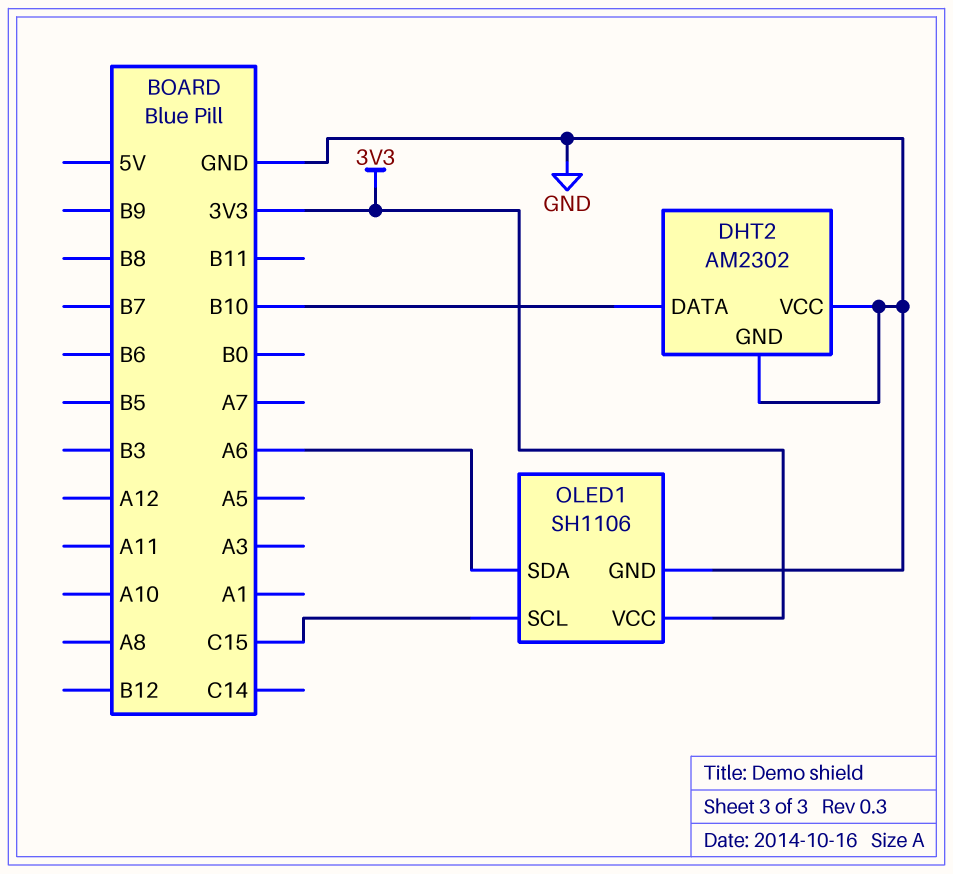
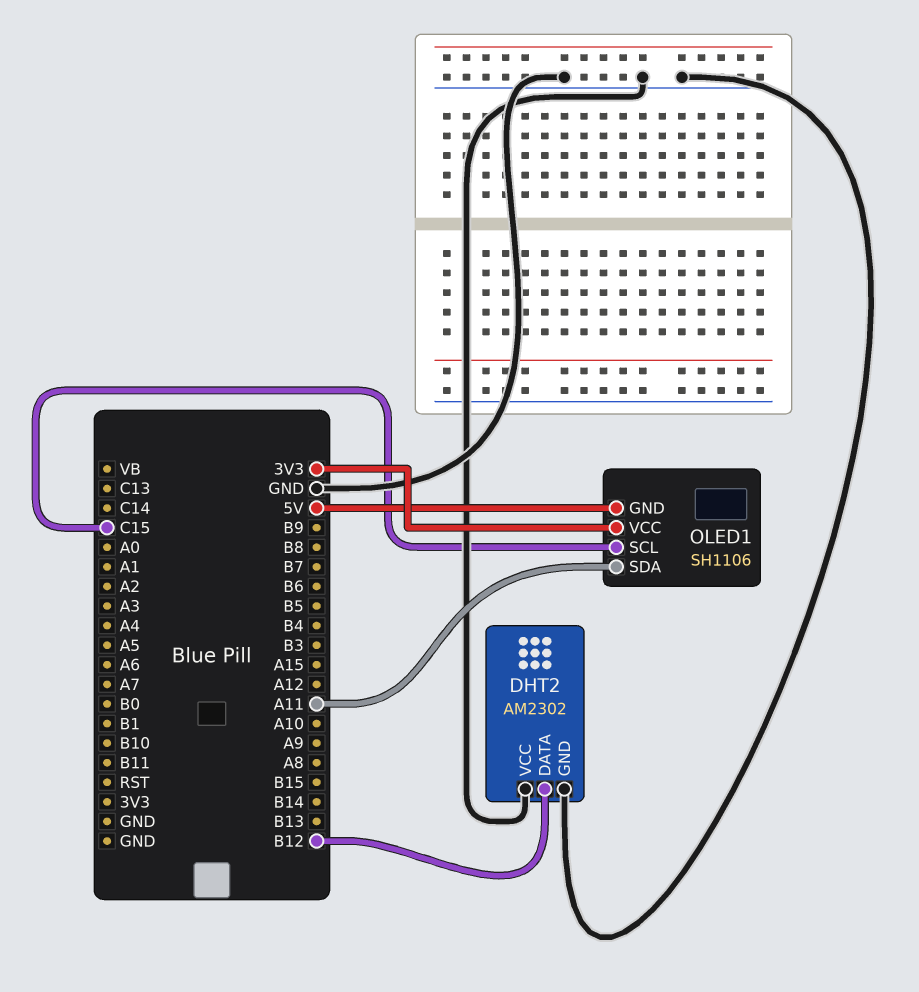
DHT2 pin DATA: B10 -> B12
OLED1 pin GND: GND -> 5V
OLED1 pin SDA: A6 -> A11

